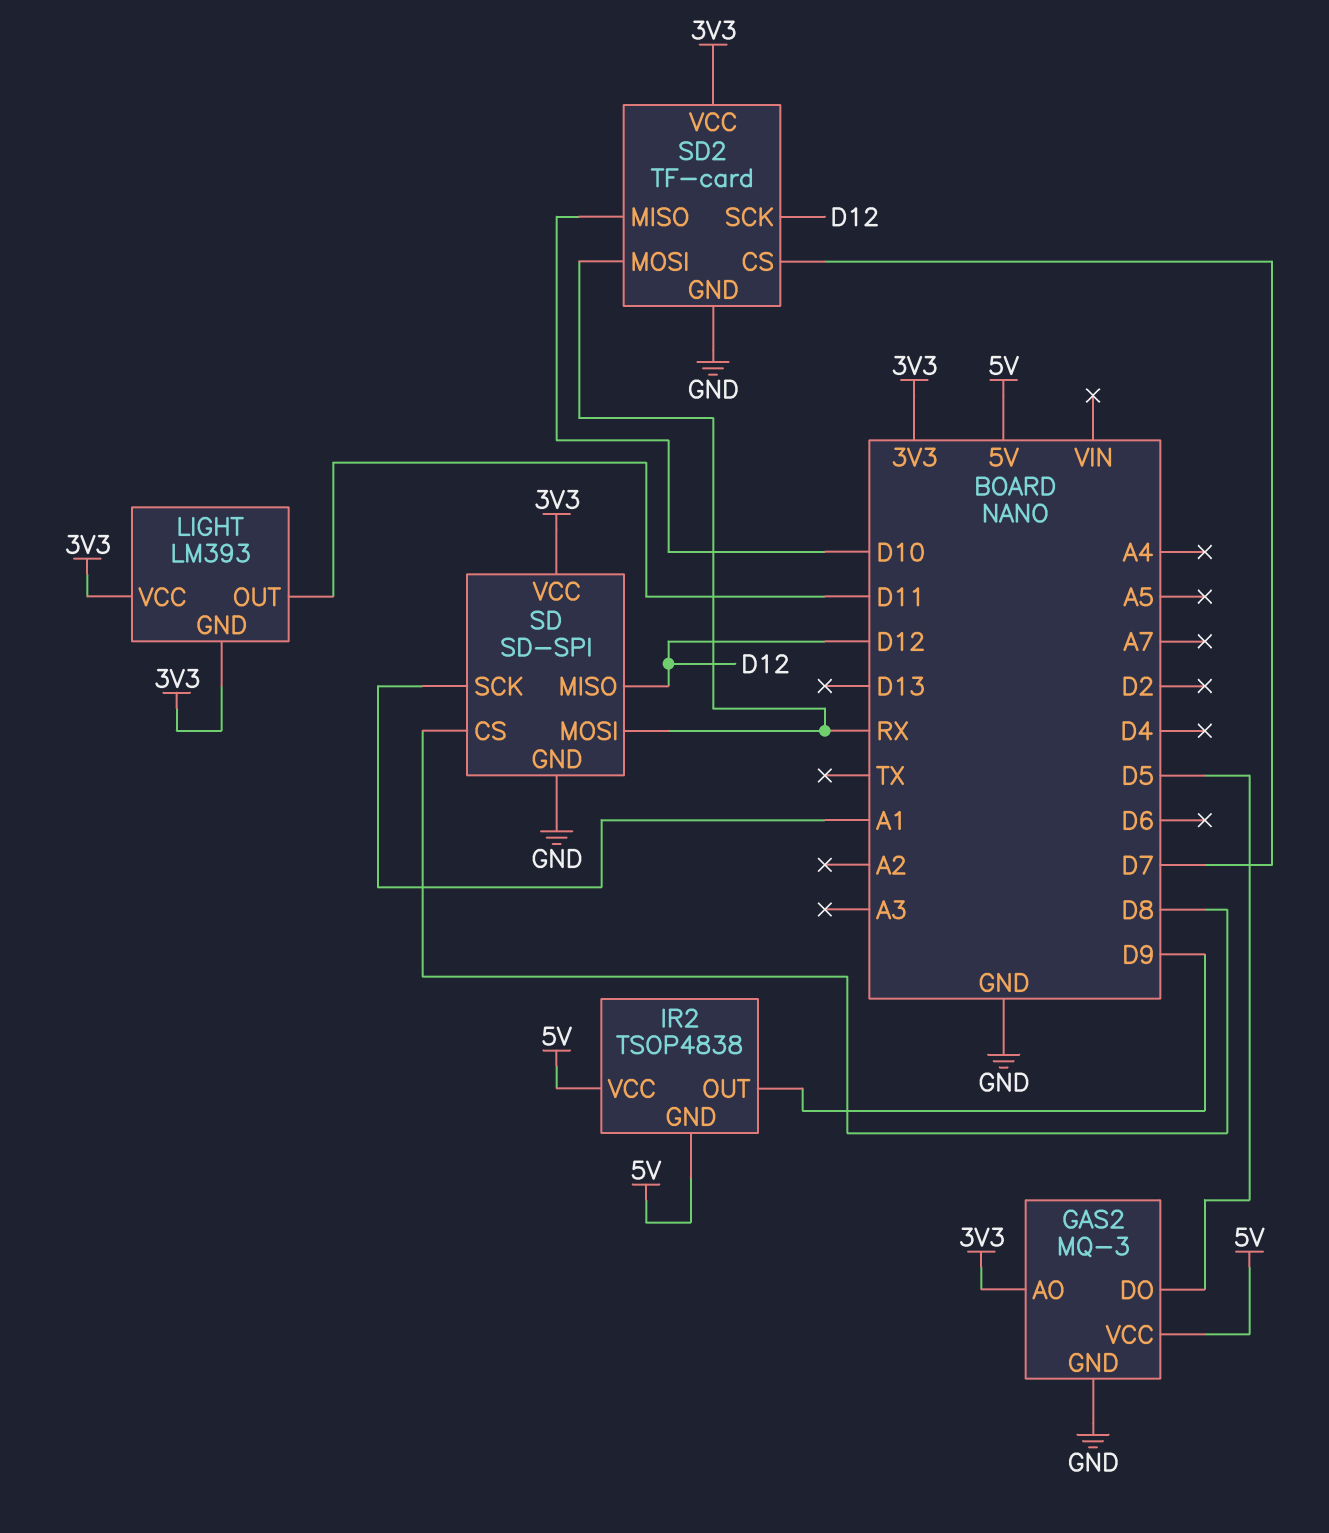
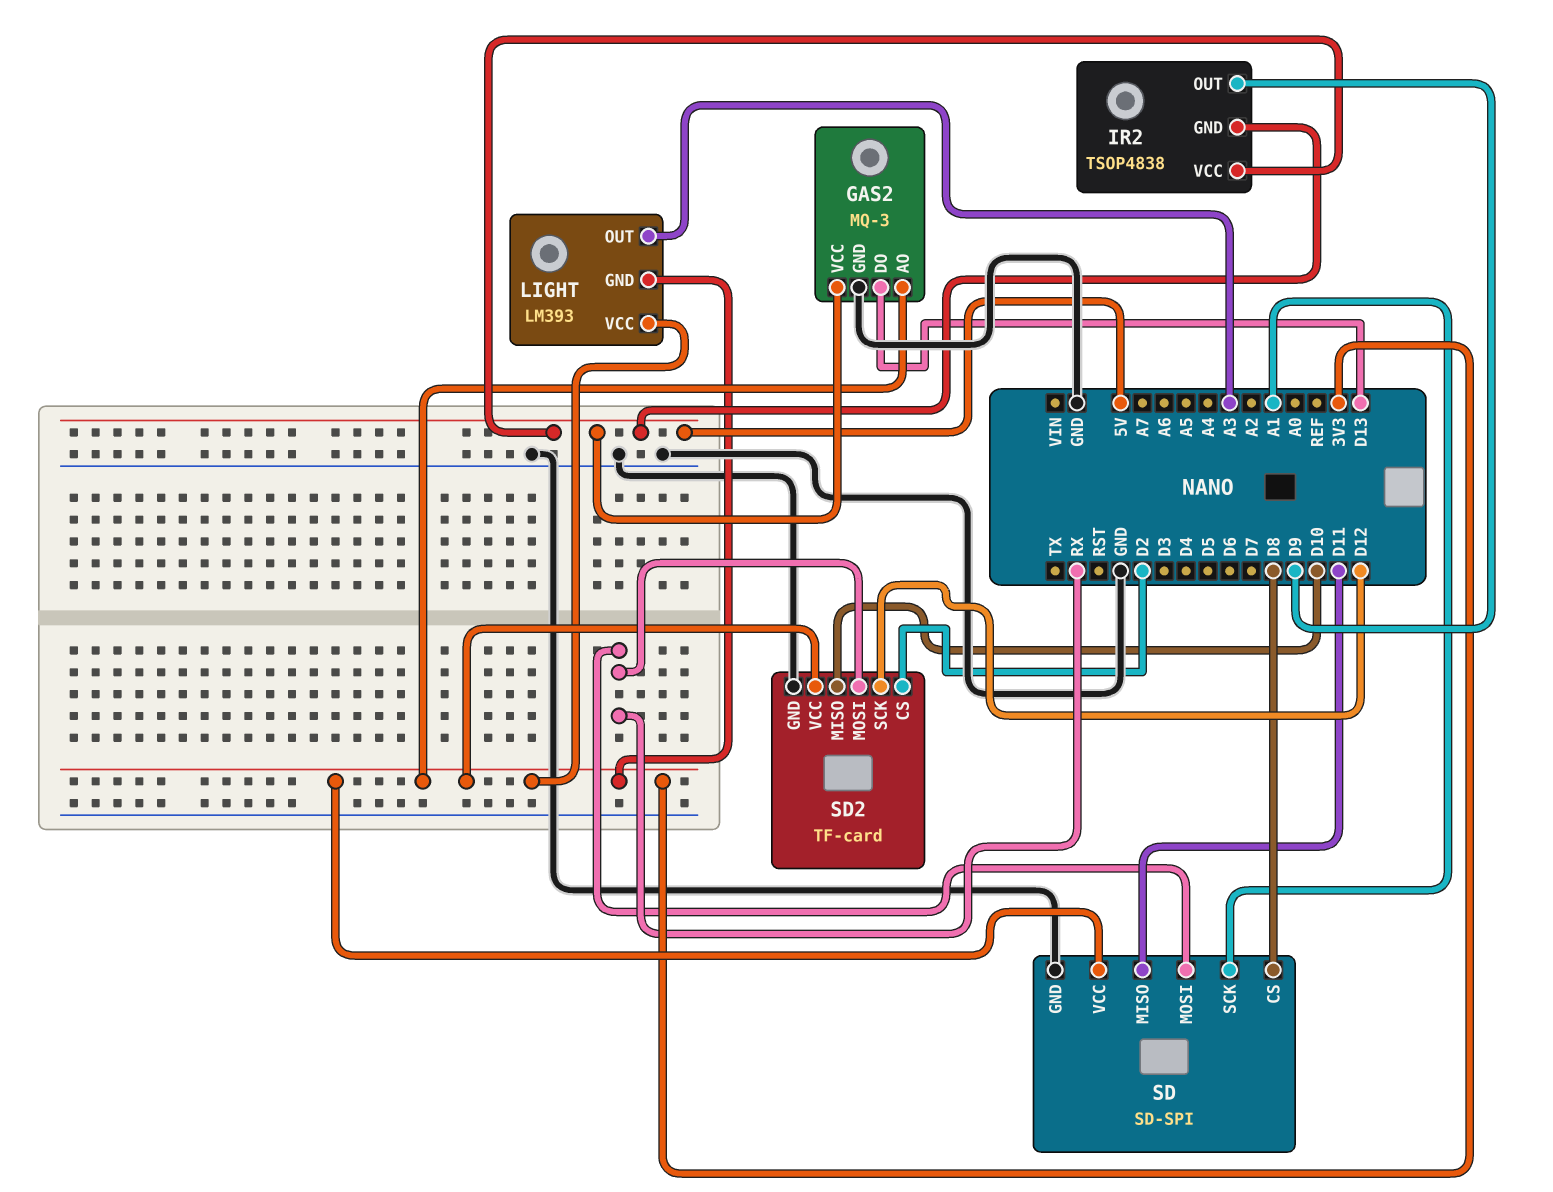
GAS2 pin DO: D5 -> D13
LIGHT pin OUT: D11 -> A3
SD pin MISO: D12 -> D11
SD2 pin CS: D7 -> D2

